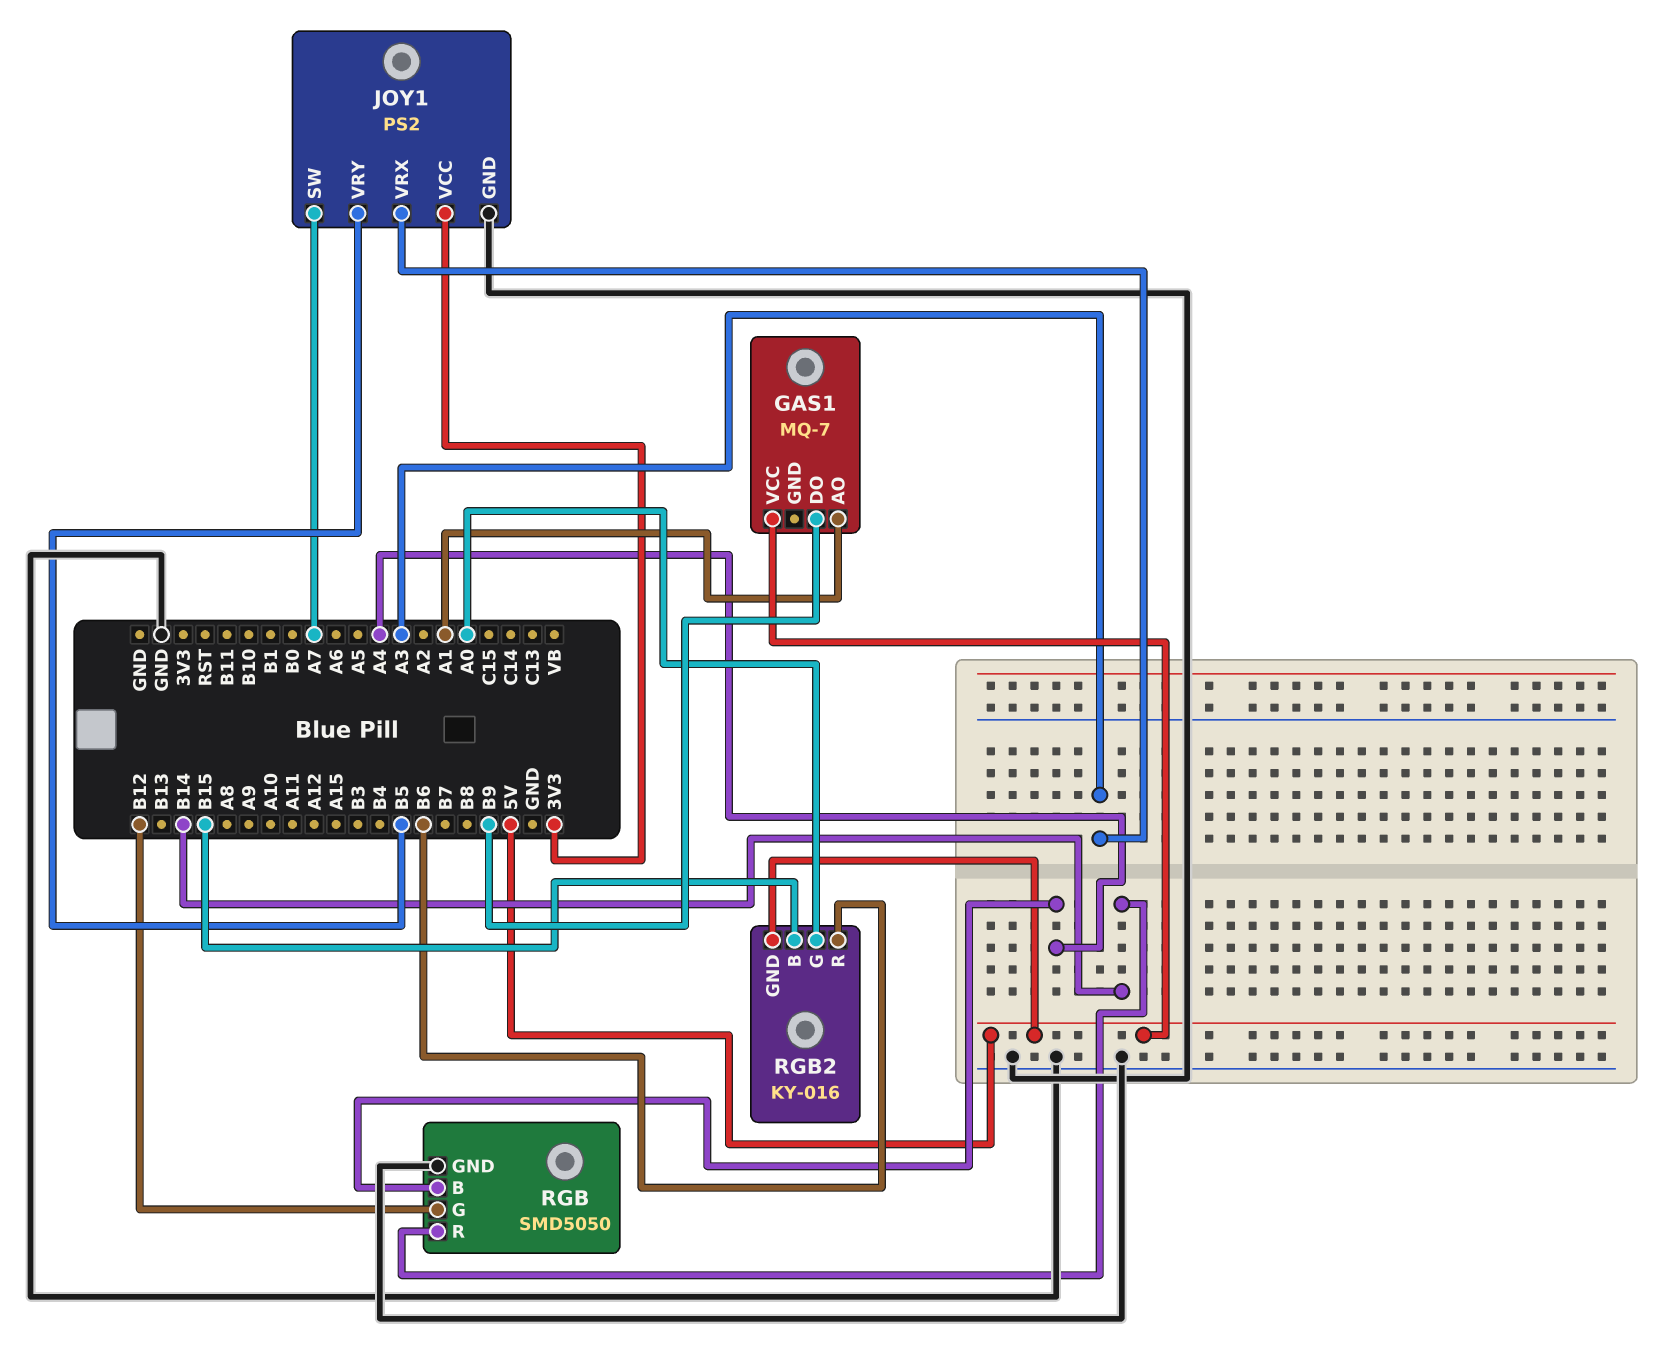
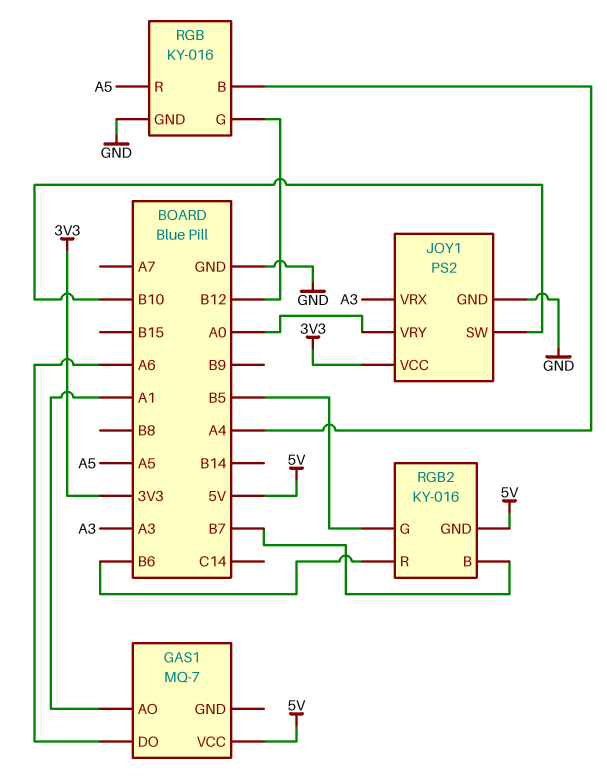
GAS1 pin DO: B9 -> A6
JOY1 pin SW: A7 -> B10
JOY1 pin VRY: B5 -> A0
RGB: SMD5050 -> KY-016
RGB pin R: B14 -> A5
RGB2 pin B: B15 -> B7
RGB2 pin G: A0 -> B5

